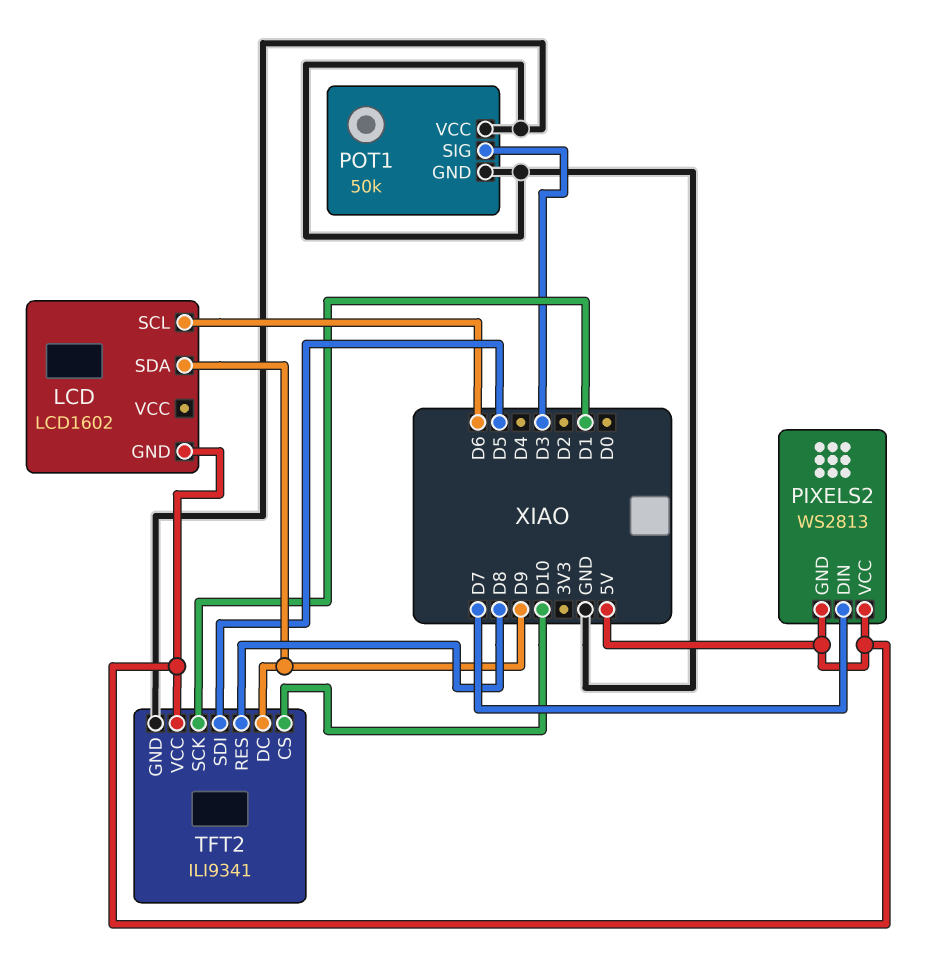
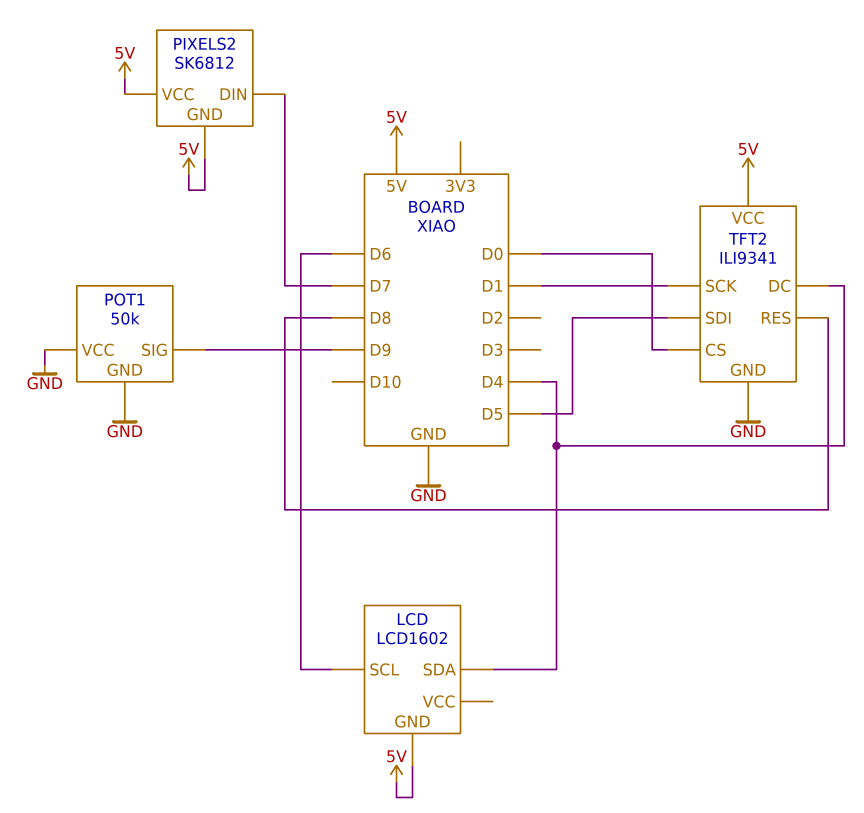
LCD pin SDA: D9 -> D4
PIXELS2: WS2813 -> SK6812
POT1 pin SIG: D3 -> D9
TFT2 pin CS: D10 -> D0
TFT2 pin DC: D9 -> D4

